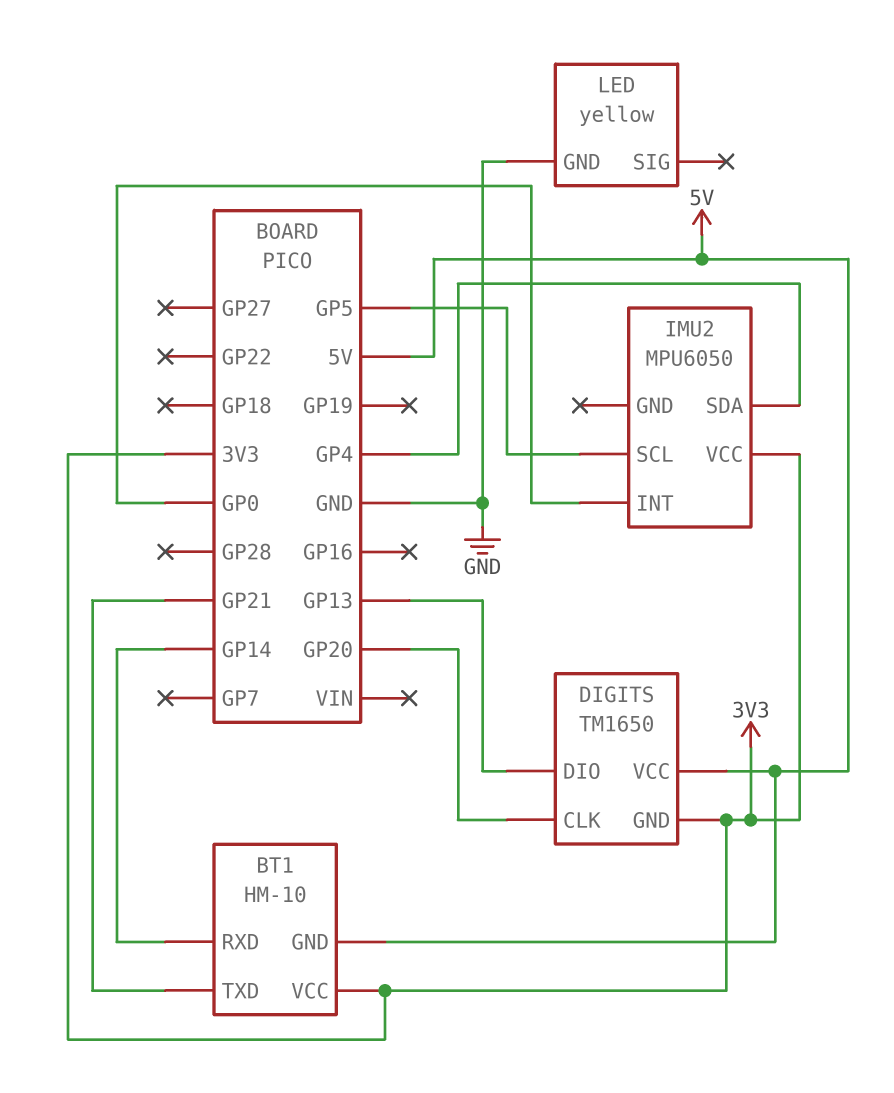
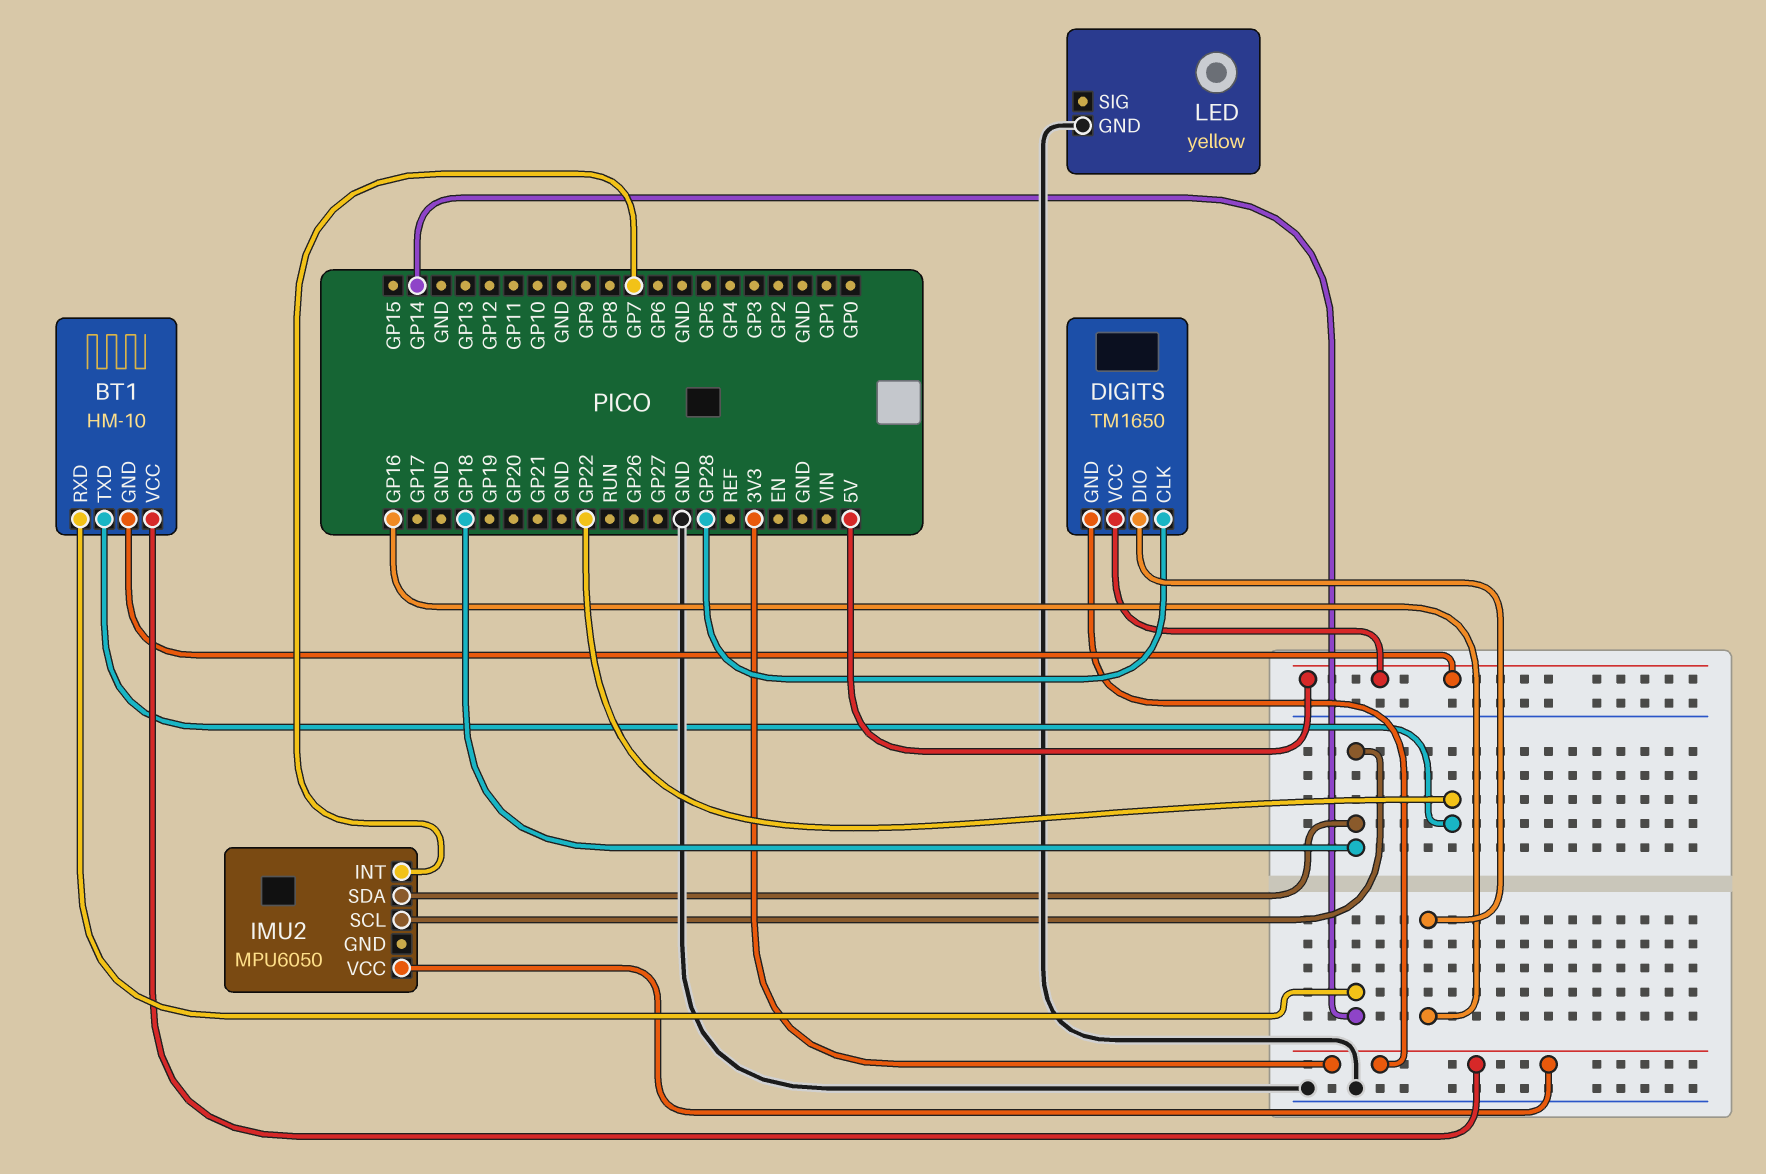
BT1 pin TXD: GP21 -> GP22
DIGITS pin CLK: GP20 -> GP28
DIGITS pin DIO: GP13 -> GP16
IMU2 pin INT: GP0 -> GP7
IMU2 pin SCL: GP5 -> GP18
IMU2 pin SDA: GP4 -> GP18

